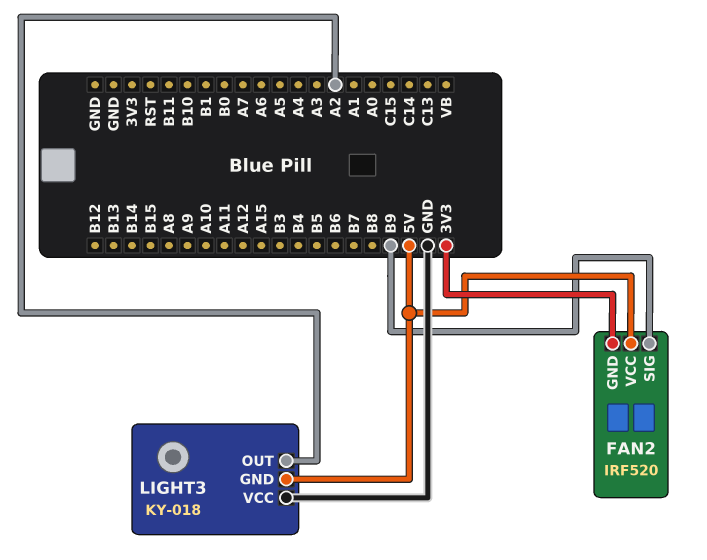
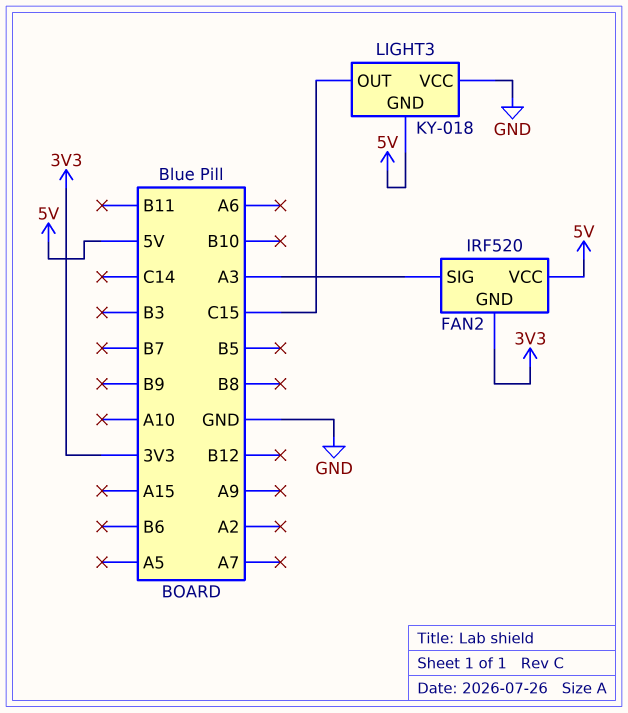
FAN2 pin SIG: B9 -> A3
LIGHT3 pin OUT: A2 -> C15

